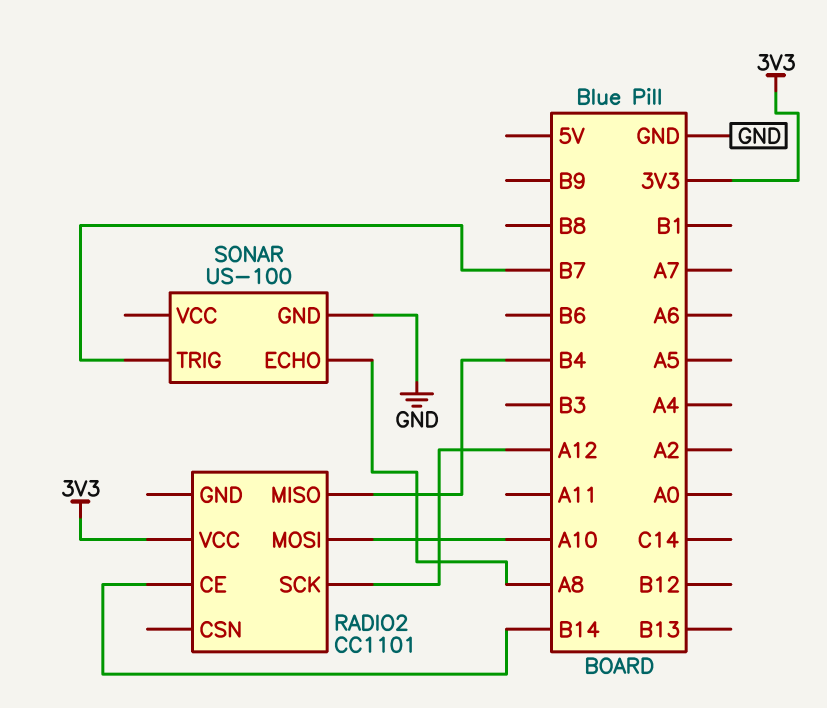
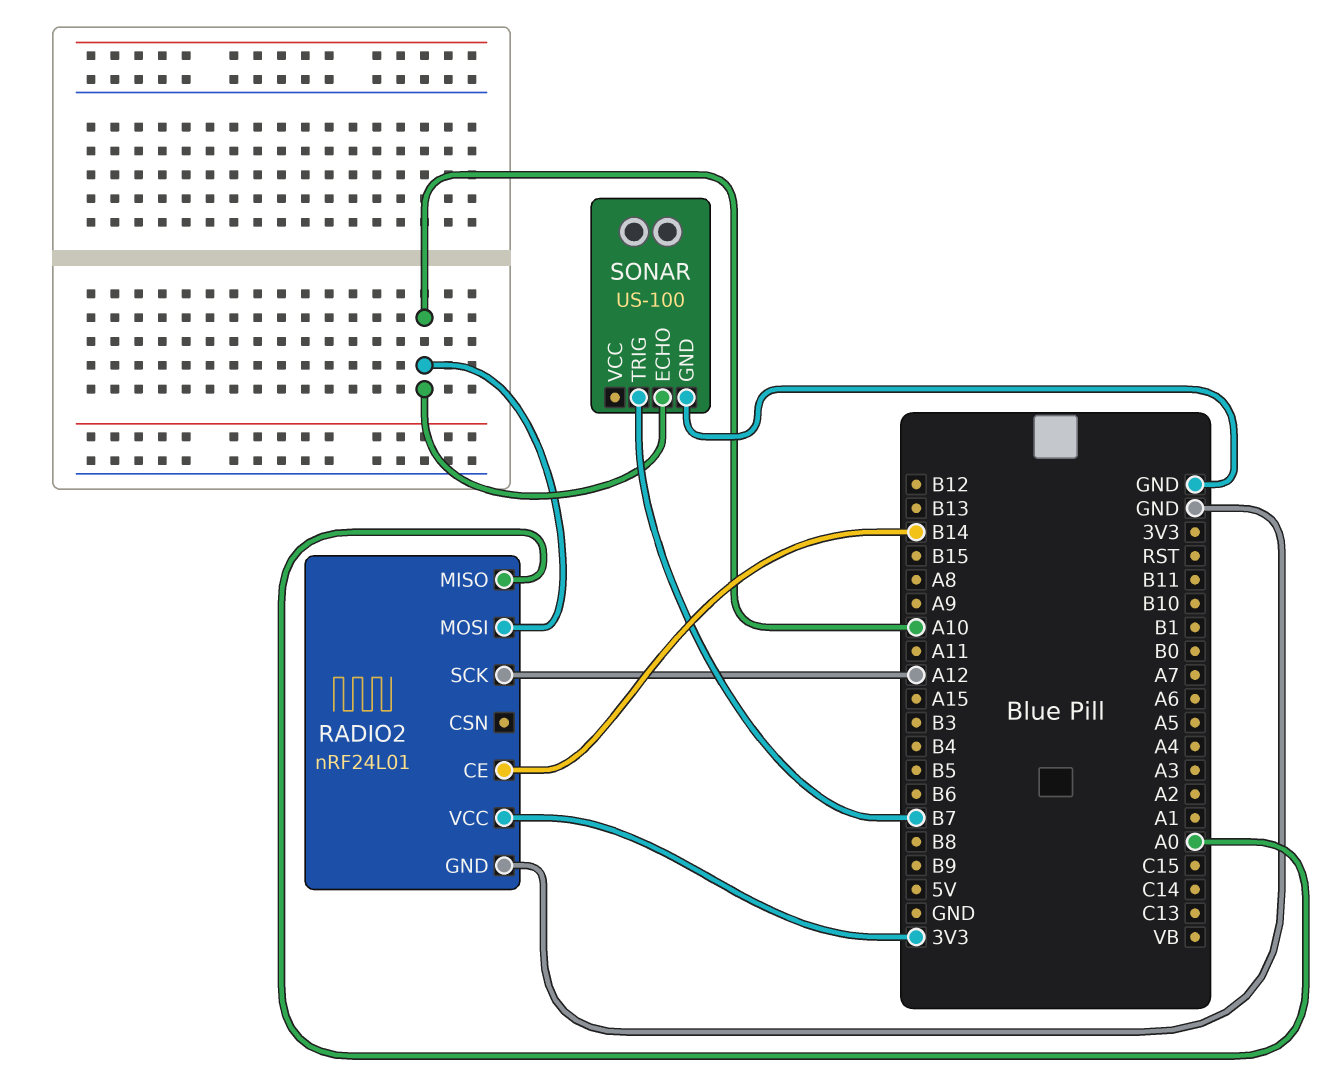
RADIO2: CC1101 -> nRF24L01
RADIO2 pin GND: none -> GND
RADIO2 pin MISO: B4 -> A0
SONAR pin ECHO: A8 -> A10

